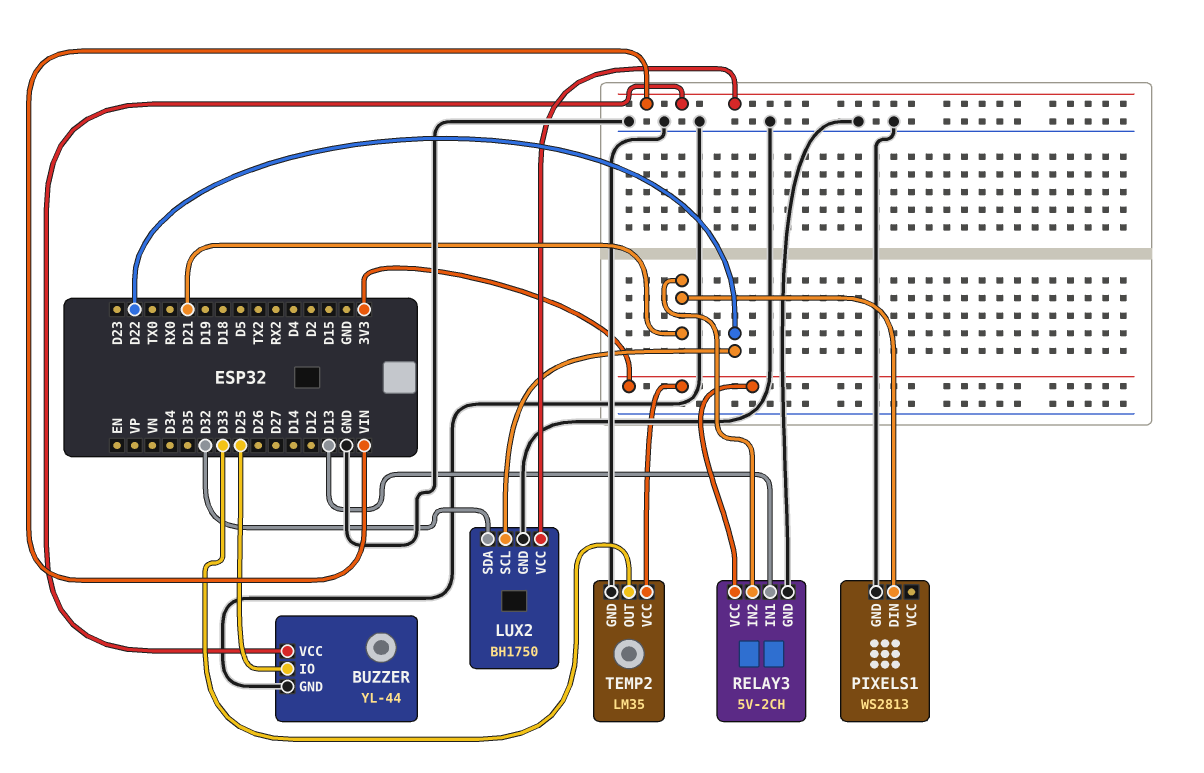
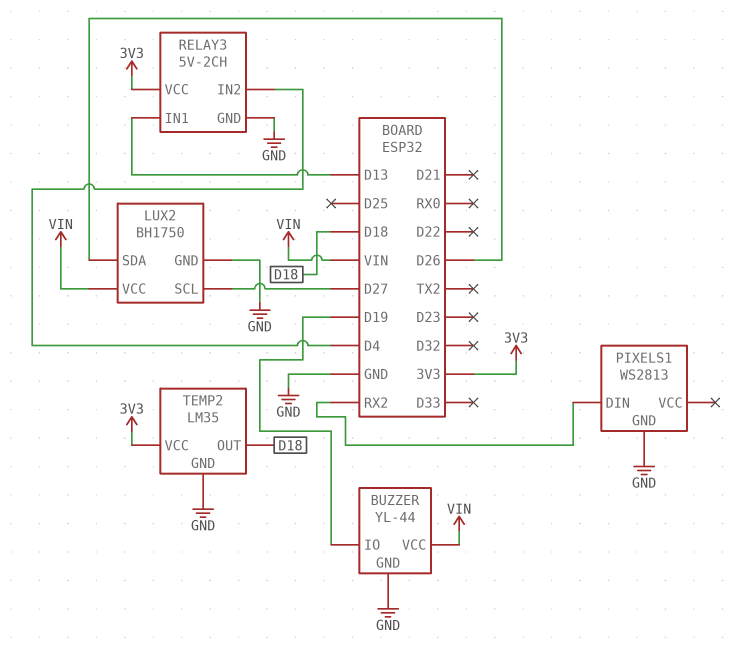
BUZZER pin IO: D25 -> D19
LUX2 pin SCL: D22 -> D27
LUX2 pin SDA: D32 -> D26
PIXELS1 pin DIN: D21 -> RX2
RELAY3 pin IN2: D21 -> D4
TEMP2 pin OUT: D33 -> D18

